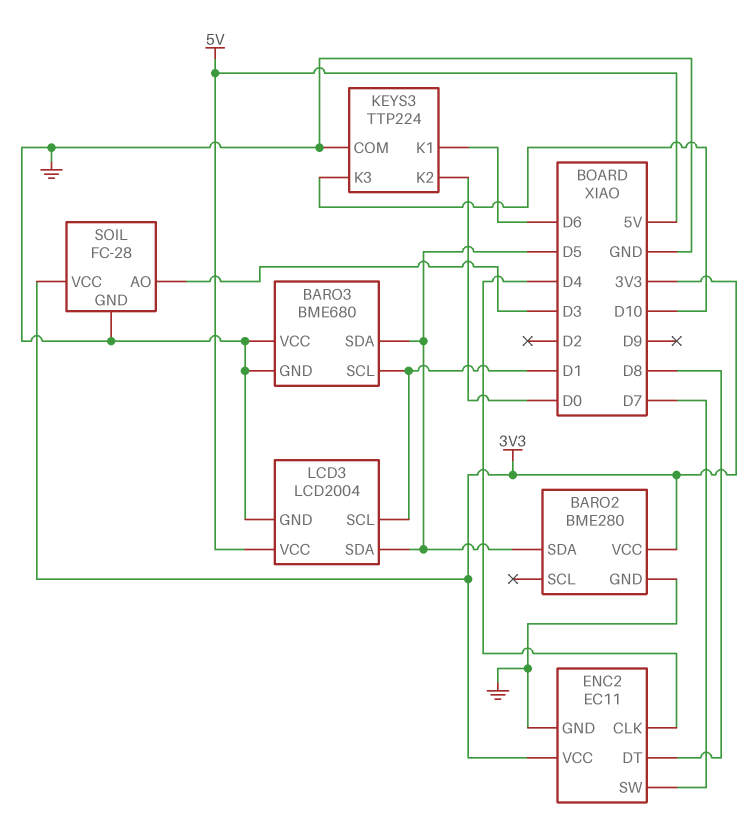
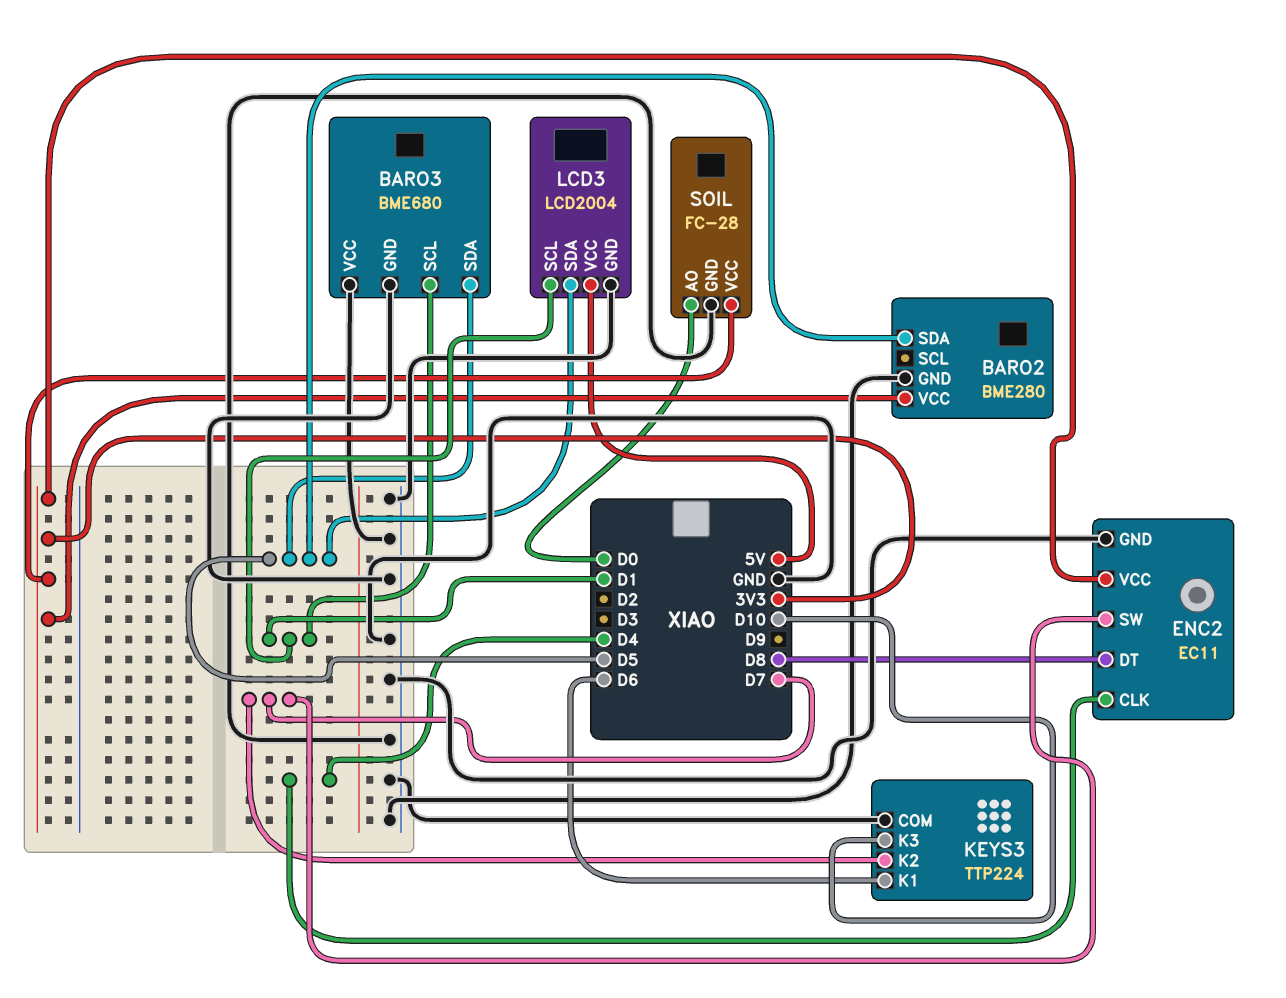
KEYS3 pin K2: D0 -> D7
SOIL pin AO: D3 -> D0

